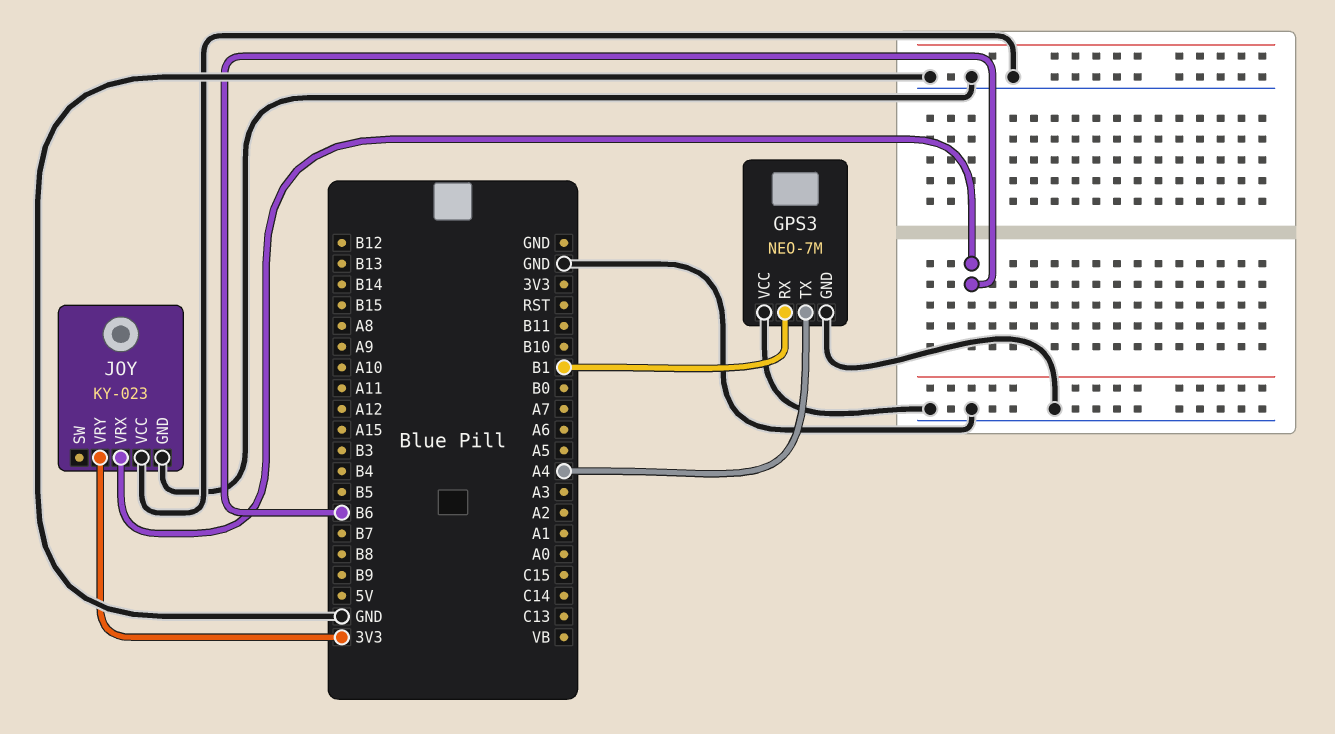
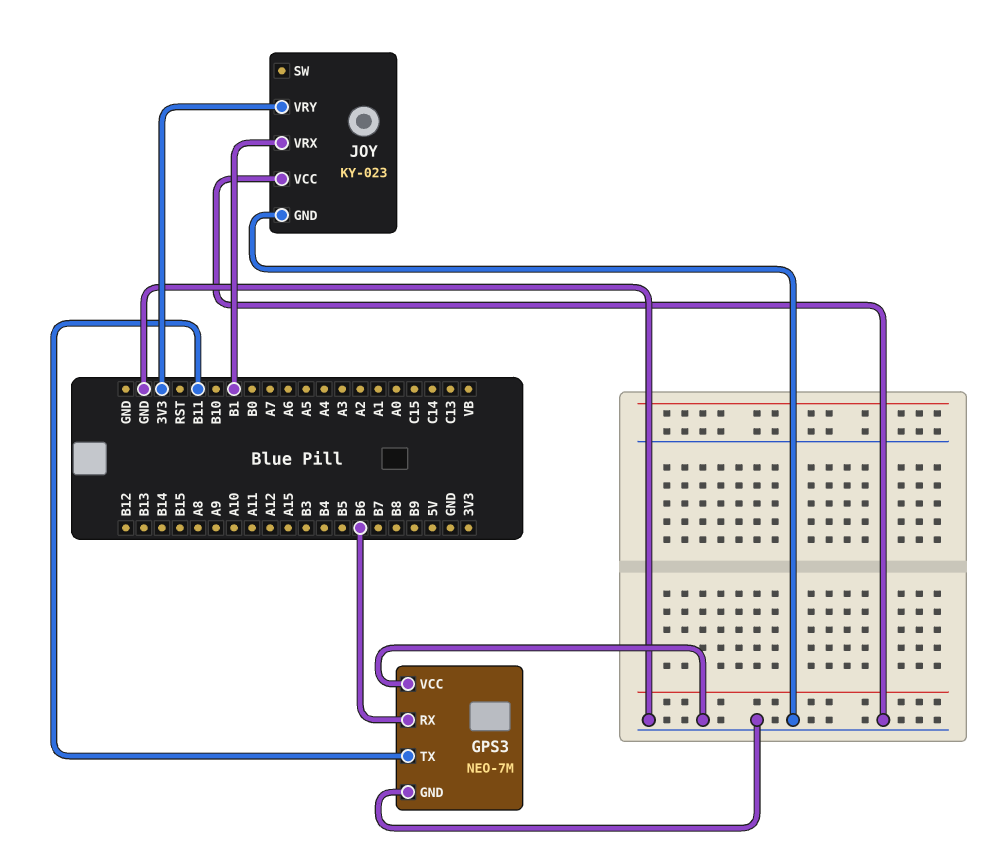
GPS3 pin RX: B1 -> B6
GPS3 pin TX: A4 -> B11
JOY pin VRX: B6 -> B1

